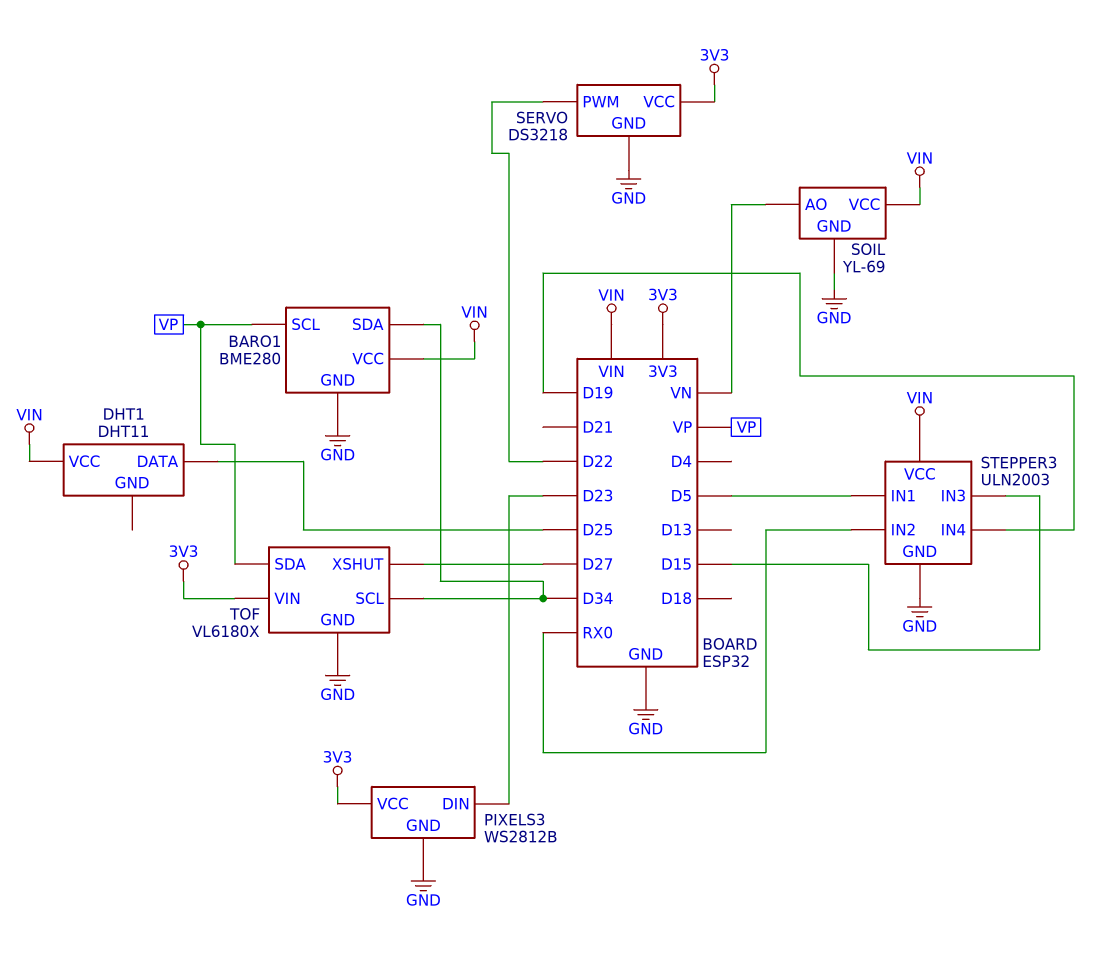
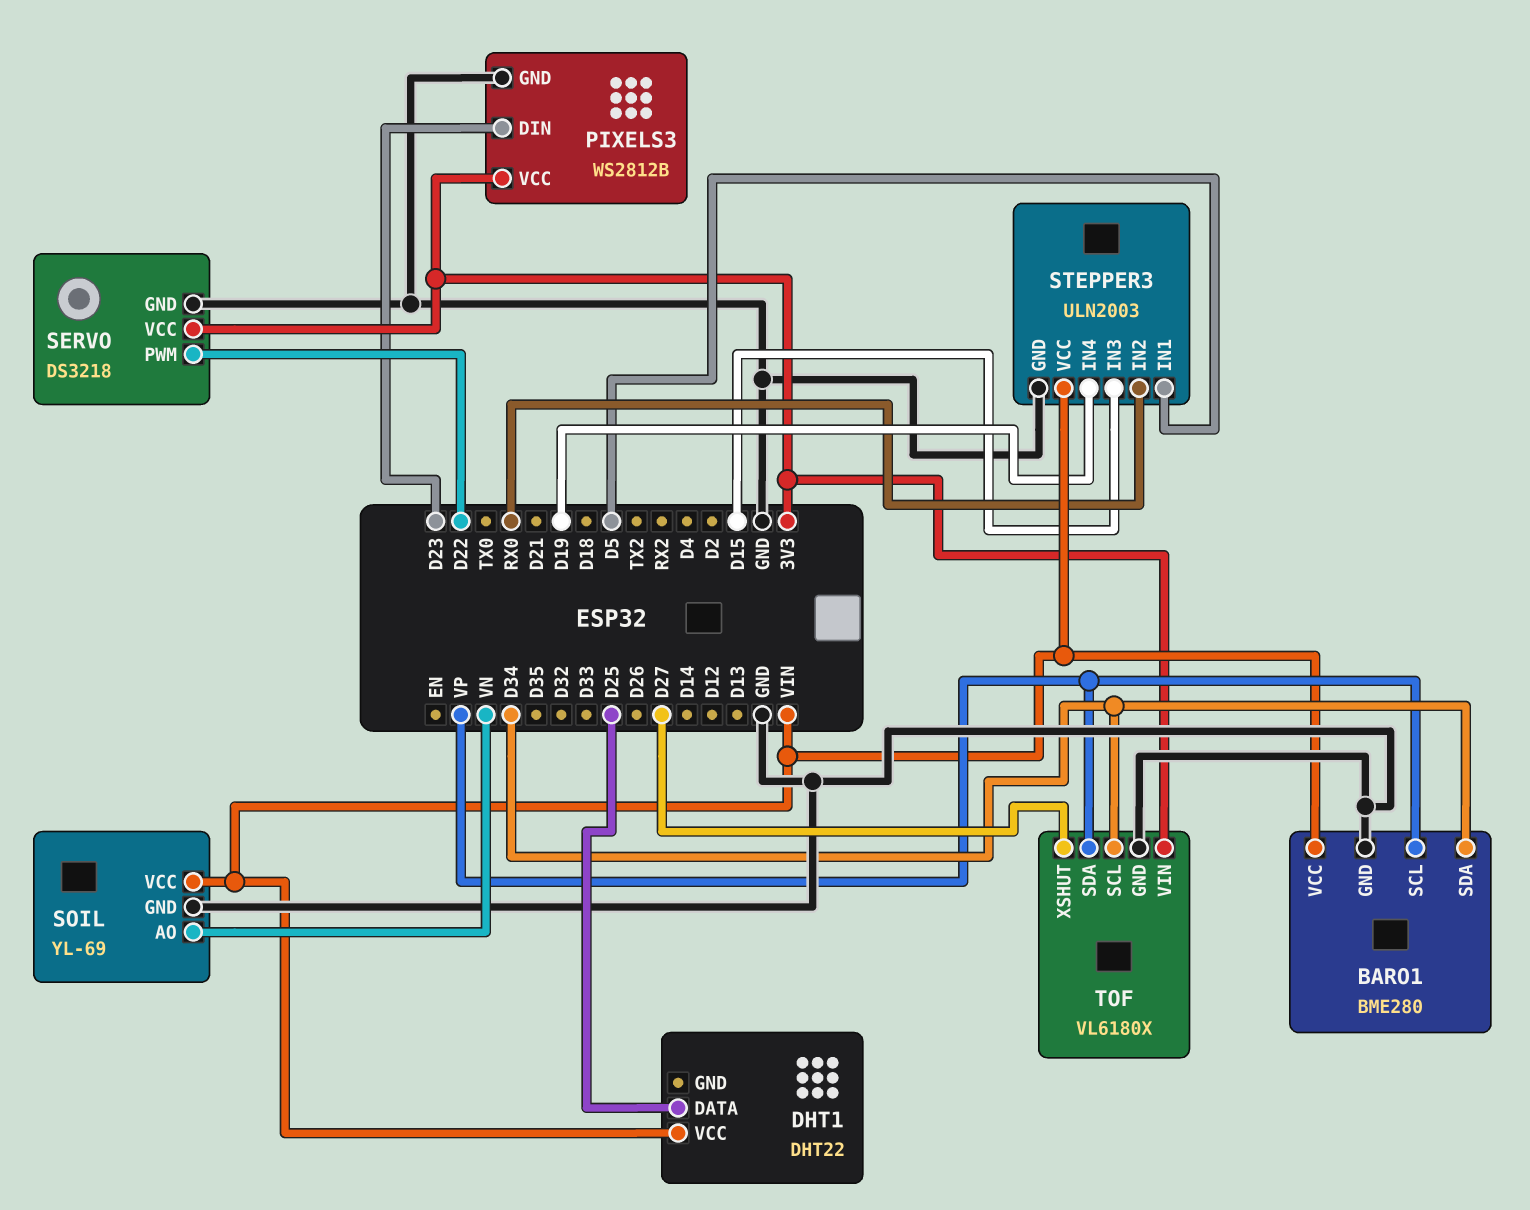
DHT1: DHT11 -> DHT22

